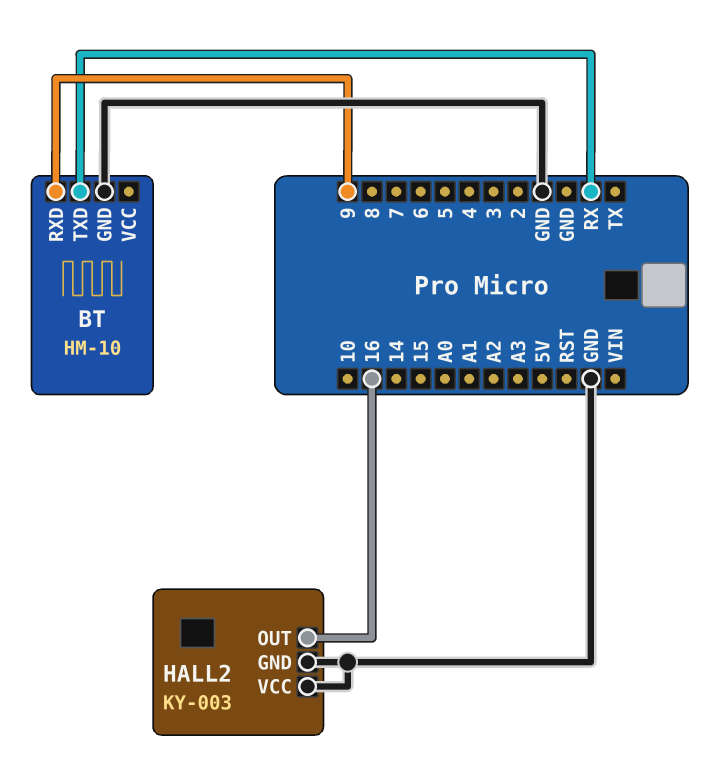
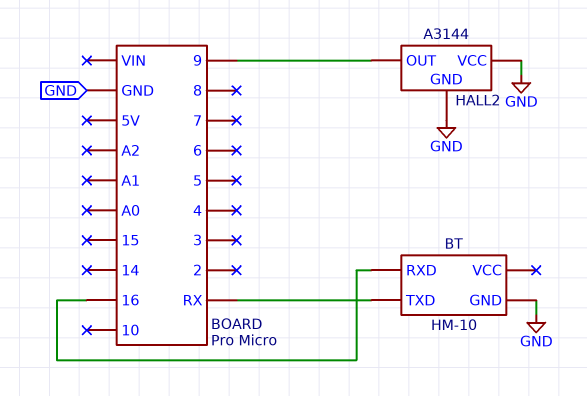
BT pin RXD: 9 -> 16
HALL2: KY-003 -> A3144
HALL2 pin OUT: 16 -> 9

